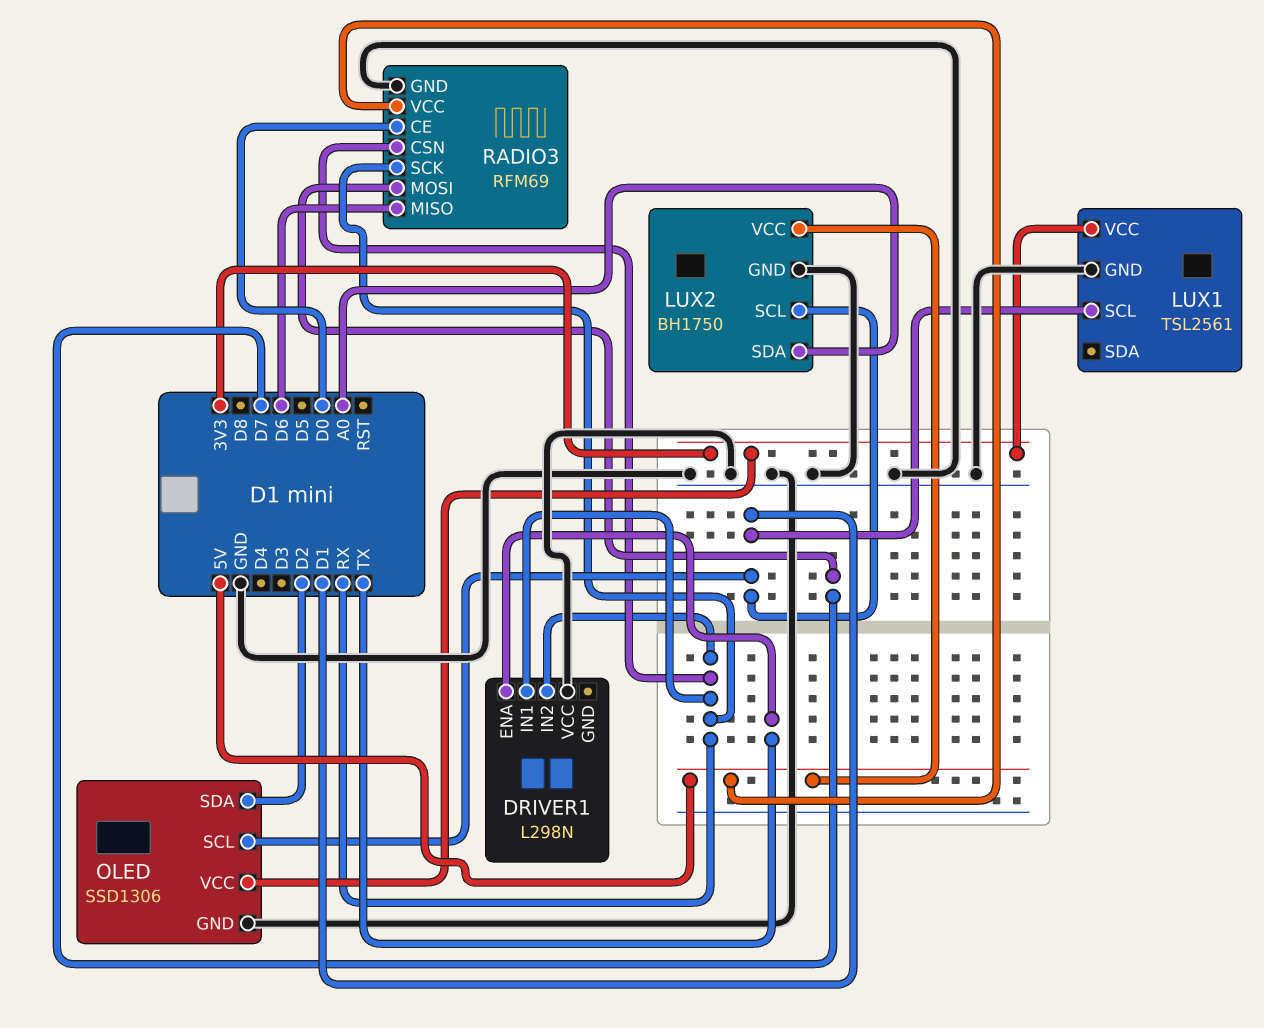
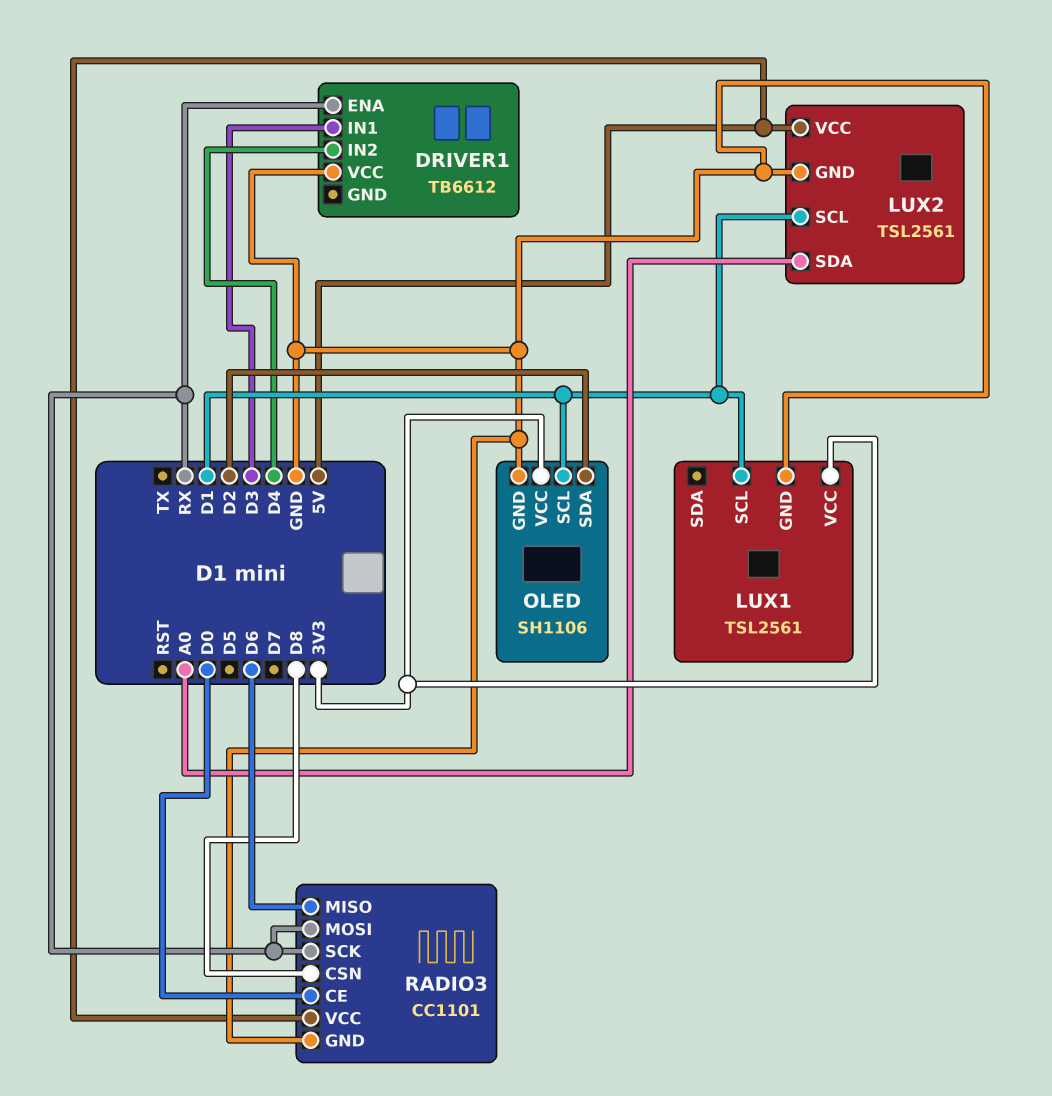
DRIVER1: L298N -> TB6612
DRIVER1 pin ENA: TX -> RX
DRIVER1 pin IN1: RX -> D3
DRIVER1 pin IN2: RX -> D4
LUX2: BH1750 -> TSL2561
OLED: SSD1306 -> SH1106
RADIO3: RFM69 -> CC1101
RADIO3 pin CSN: RX -> D8
RADIO3 pin MOSI: D7 -> RX

